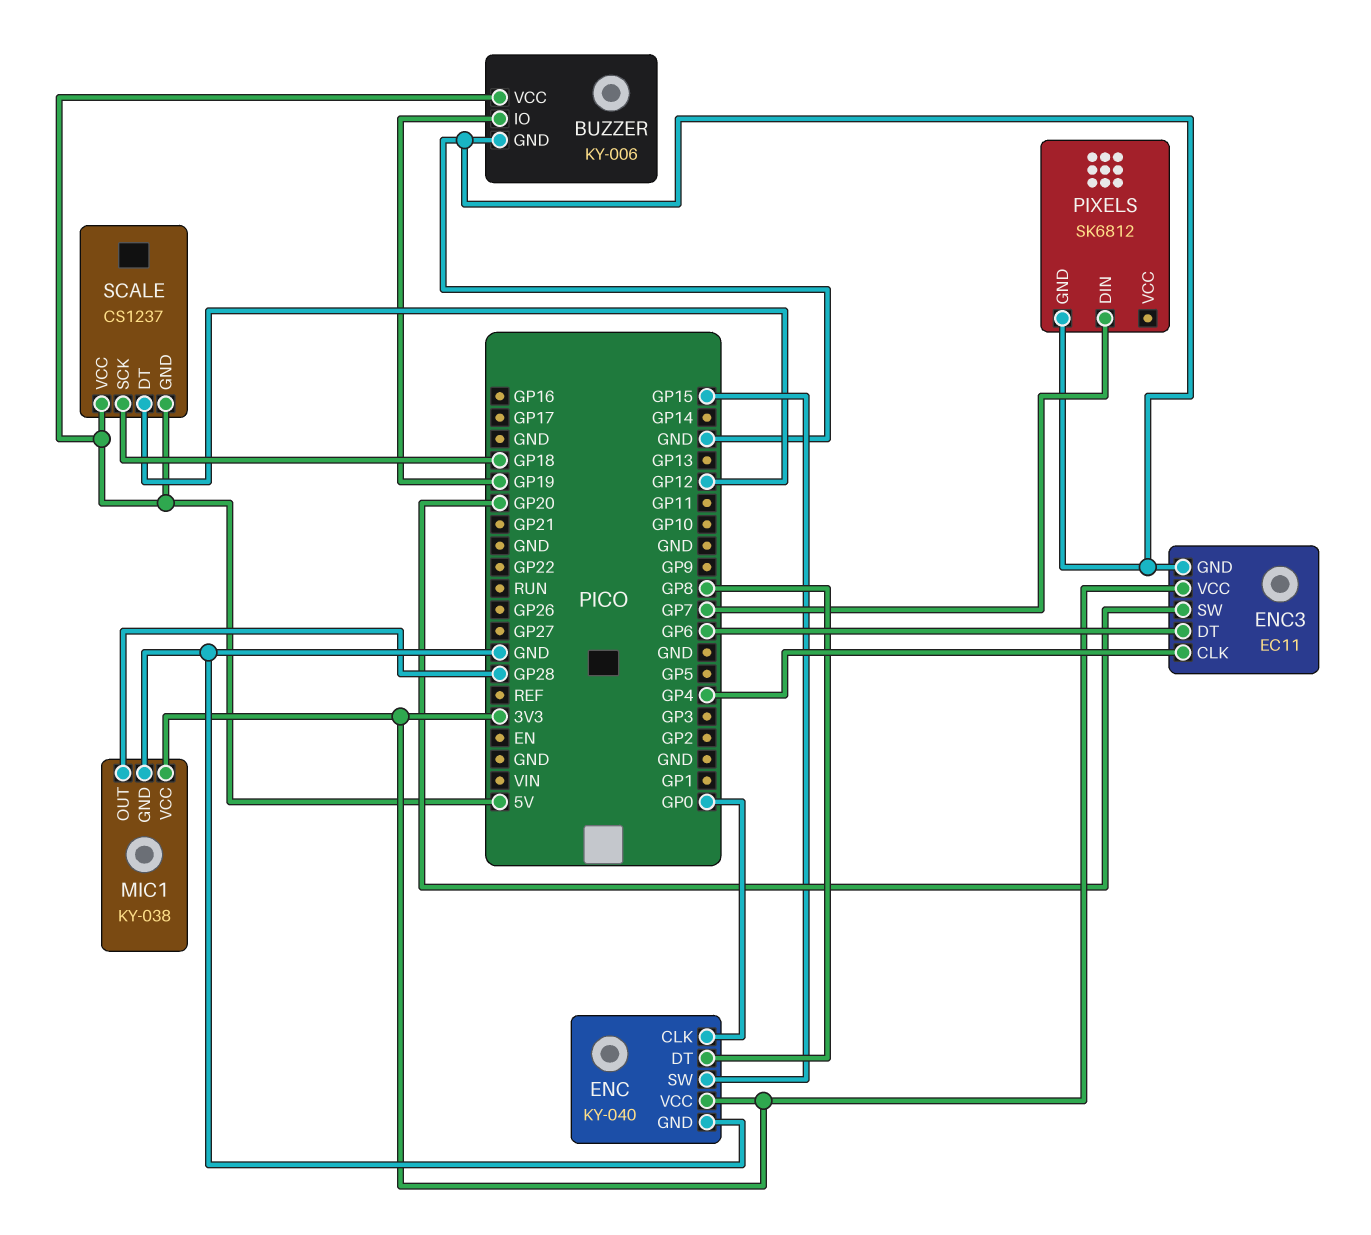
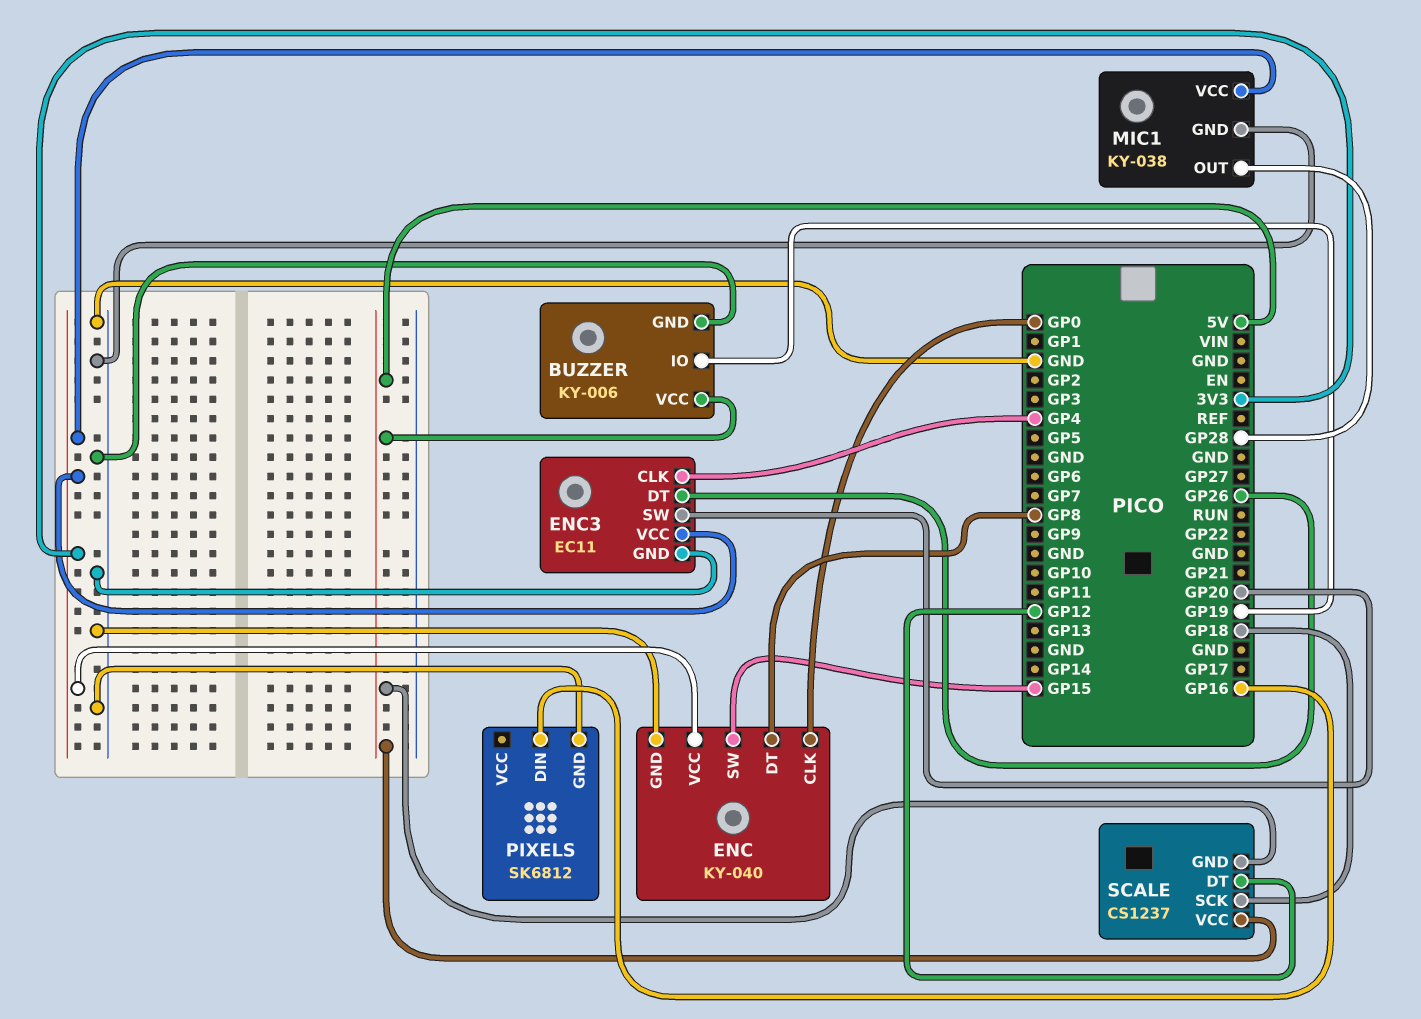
ENC3 pin DT: GP6 -> GP26
PIXELS pin DIN: GP7 -> GP16

